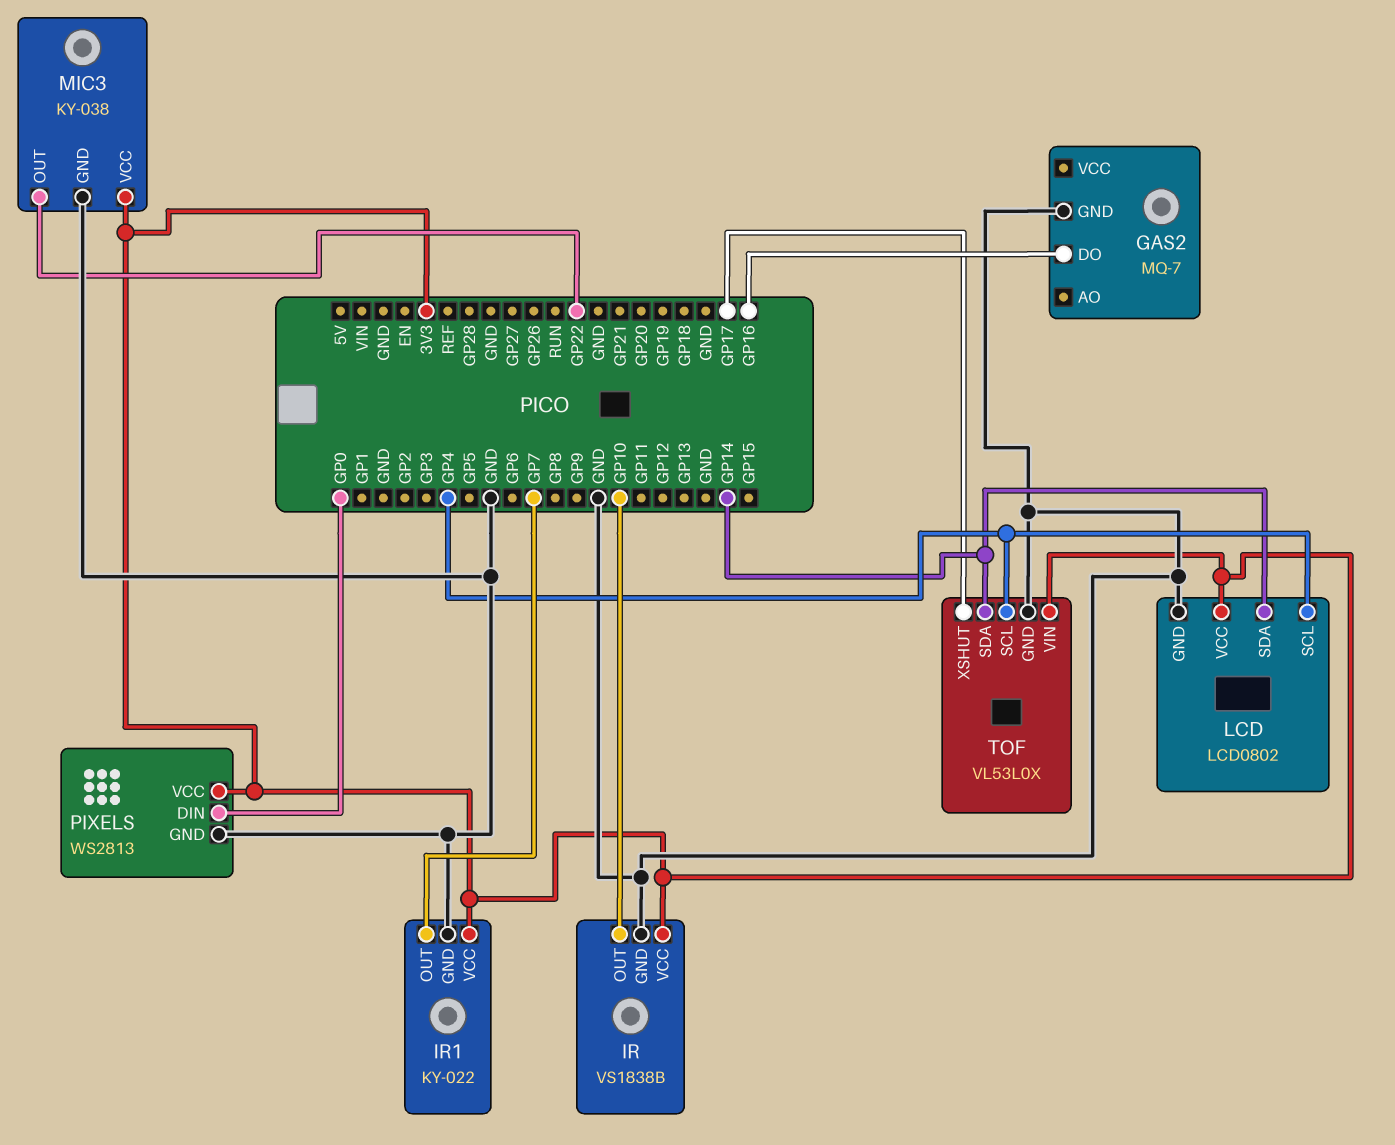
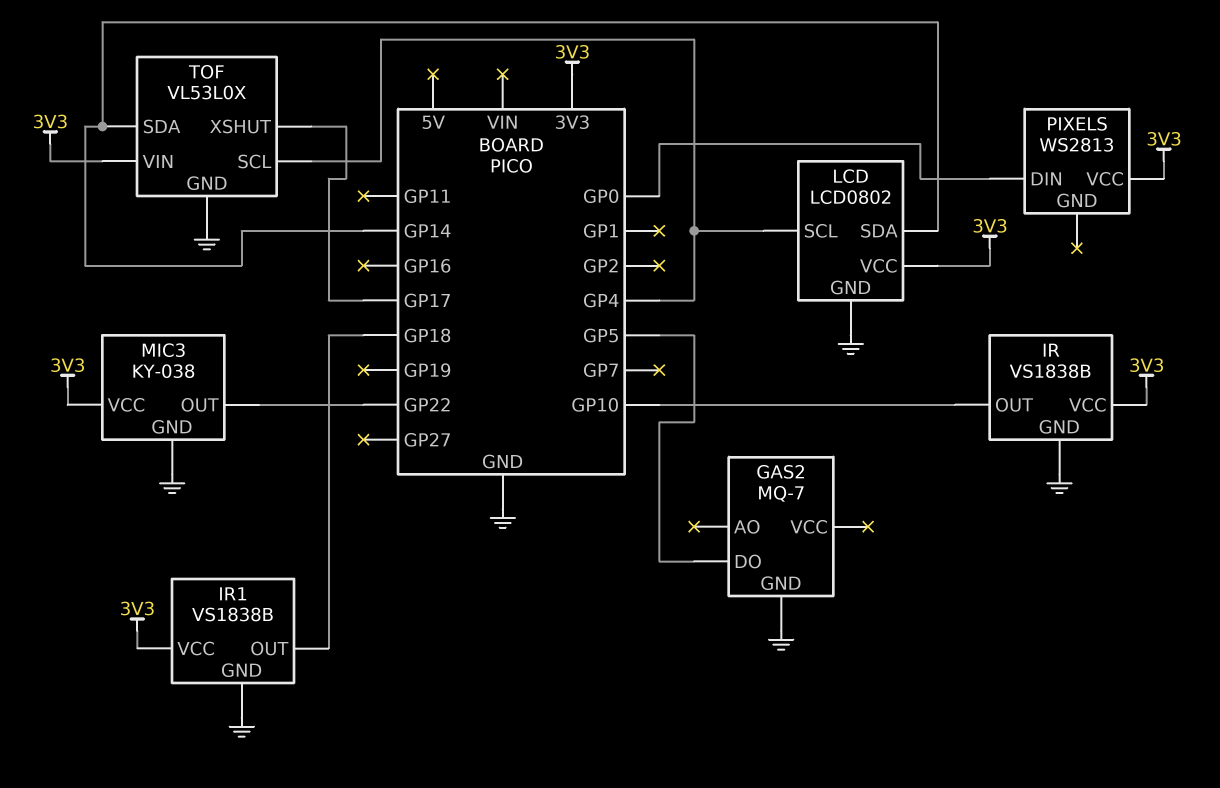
GAS2 pin DO: GP16 -> GP5
IR1: KY-022 -> VS1838B
IR1 pin OUT: GP7 -> GP18
PIXELS pin GND: GND -> none

